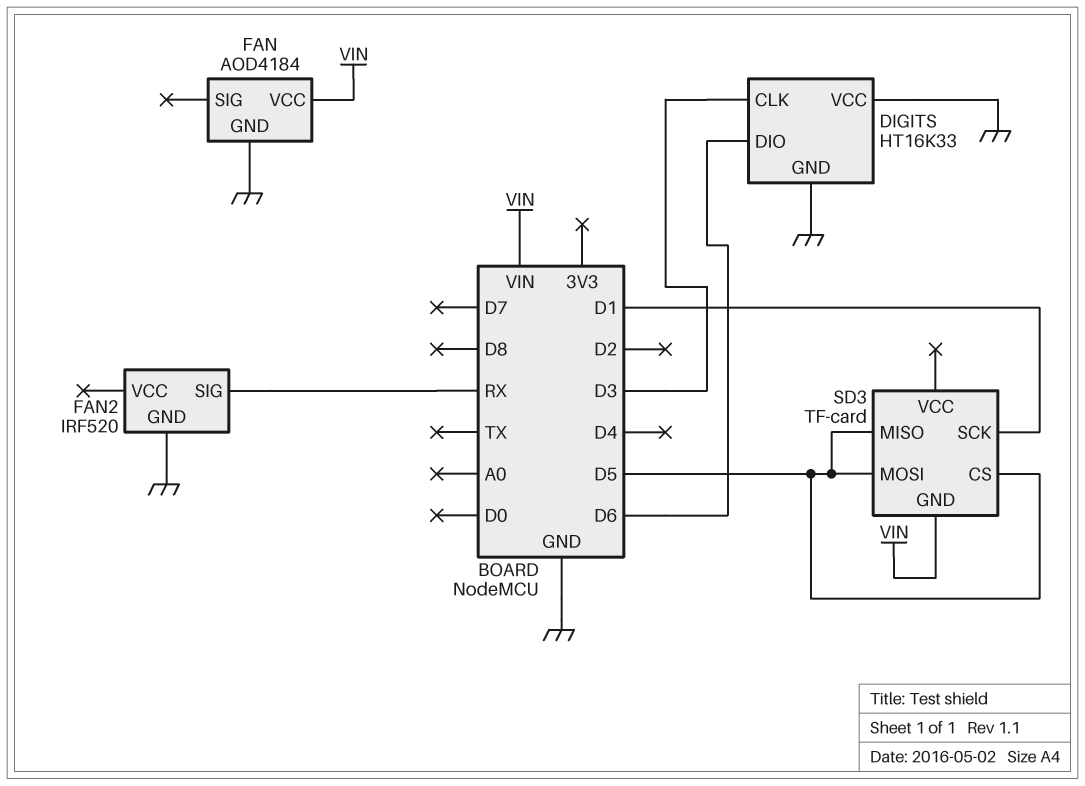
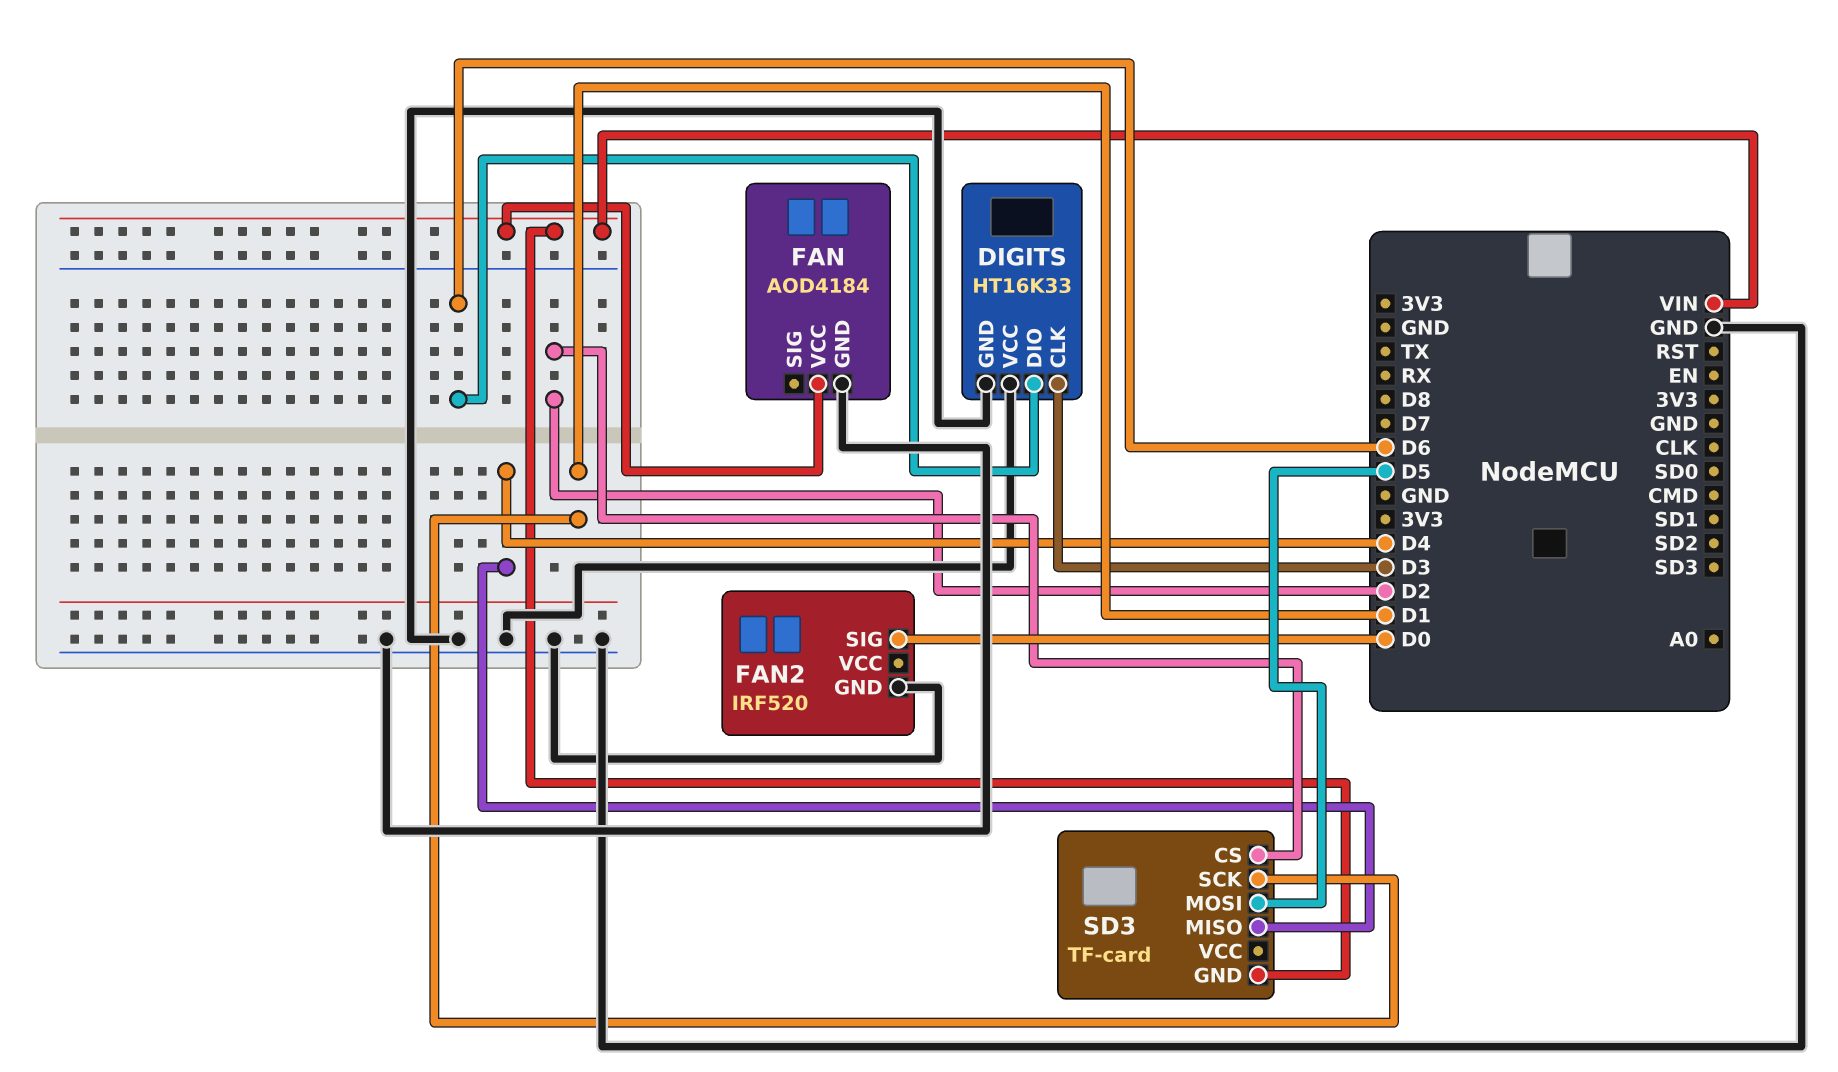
FAN2 pin SIG: RX -> D0
SD3 pin CS: D5 -> D2
SD3 pin MISO: D5 -> D4

